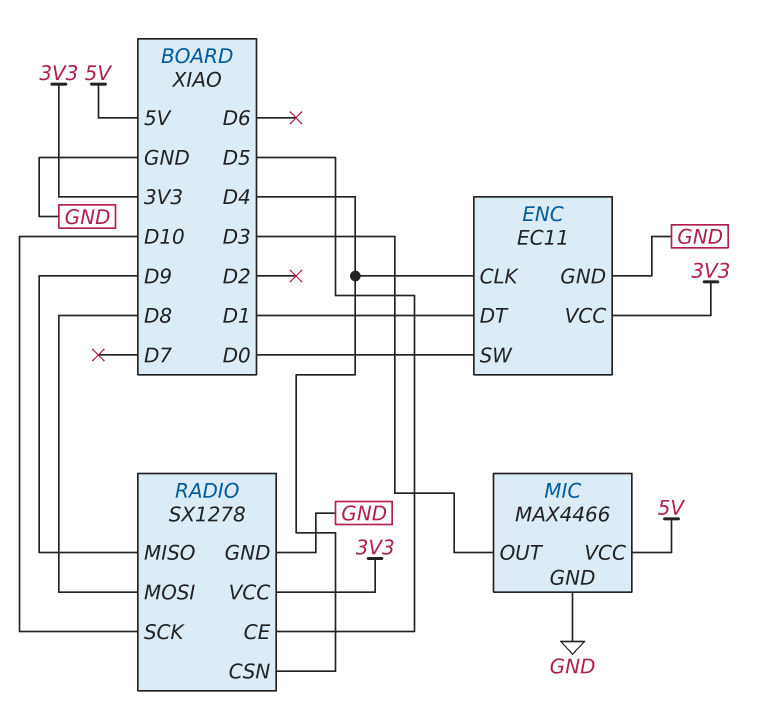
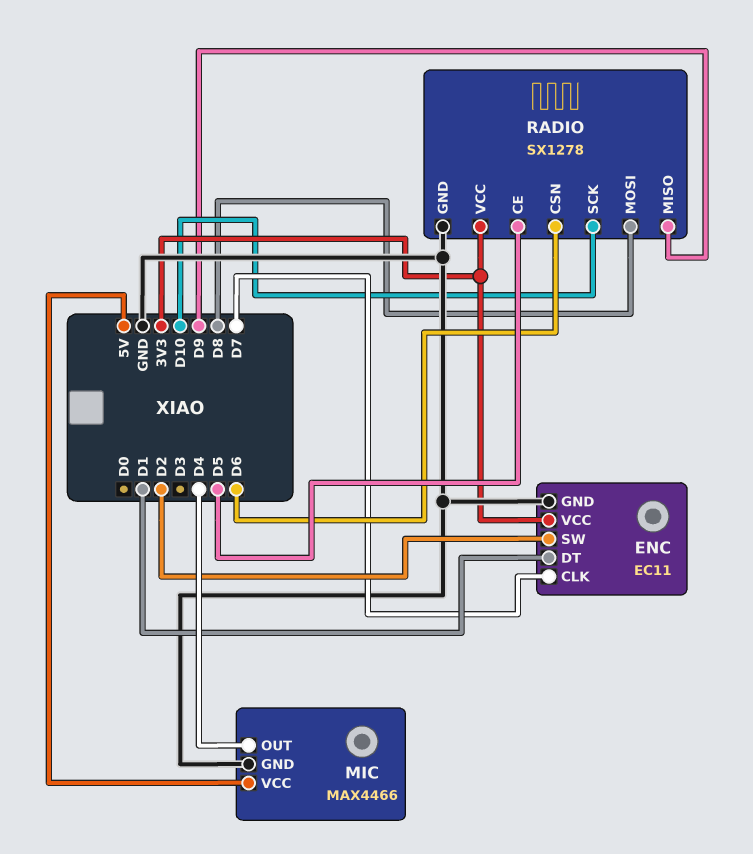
ENC pin CLK: D4 -> D7
ENC pin SW: D0 -> D2
MIC pin OUT: D3 -> D4
RADIO pin CSN: D4 -> D6

